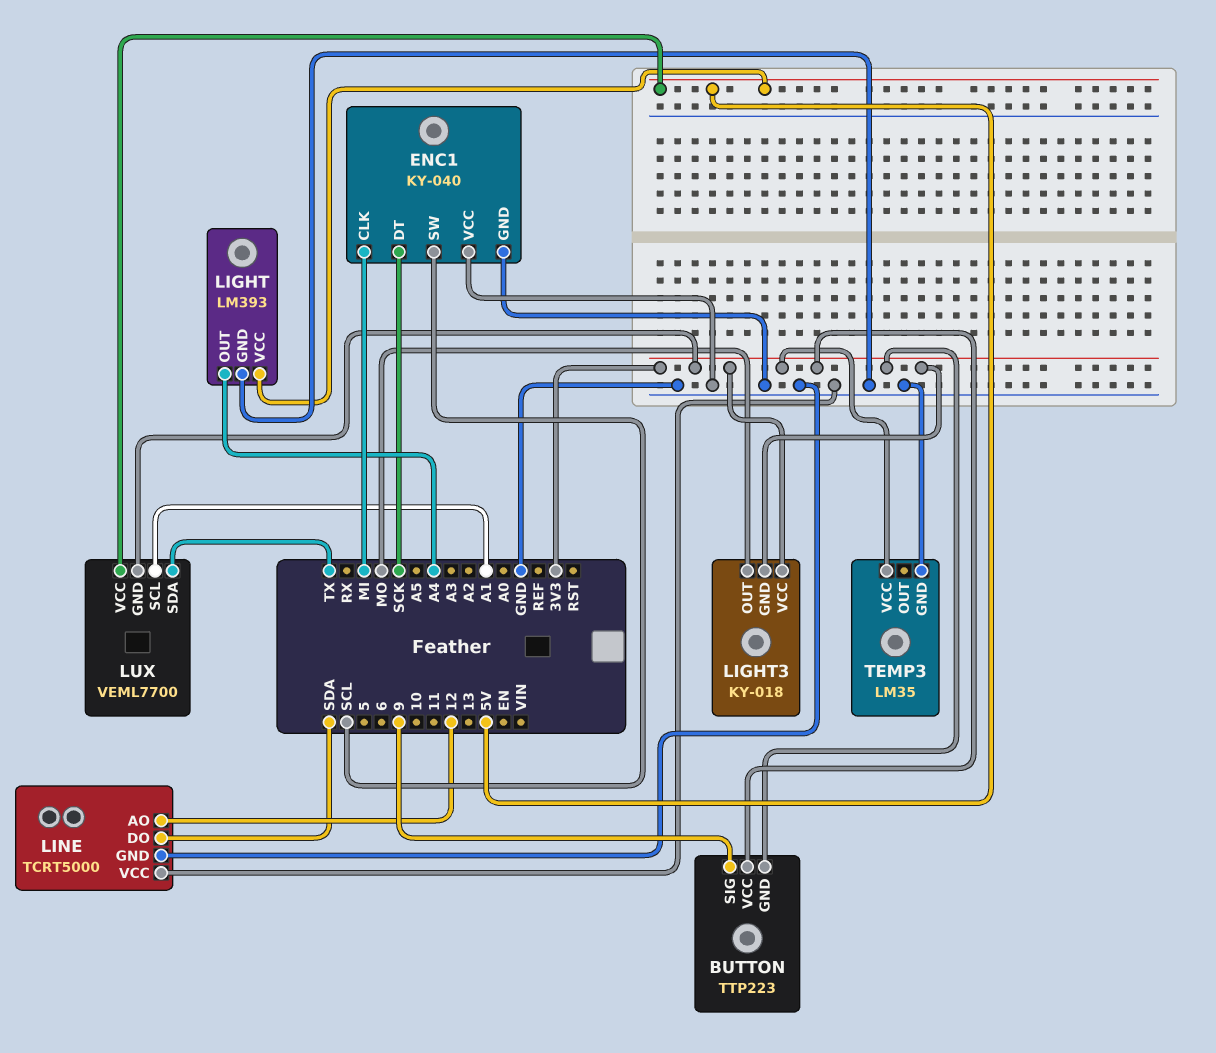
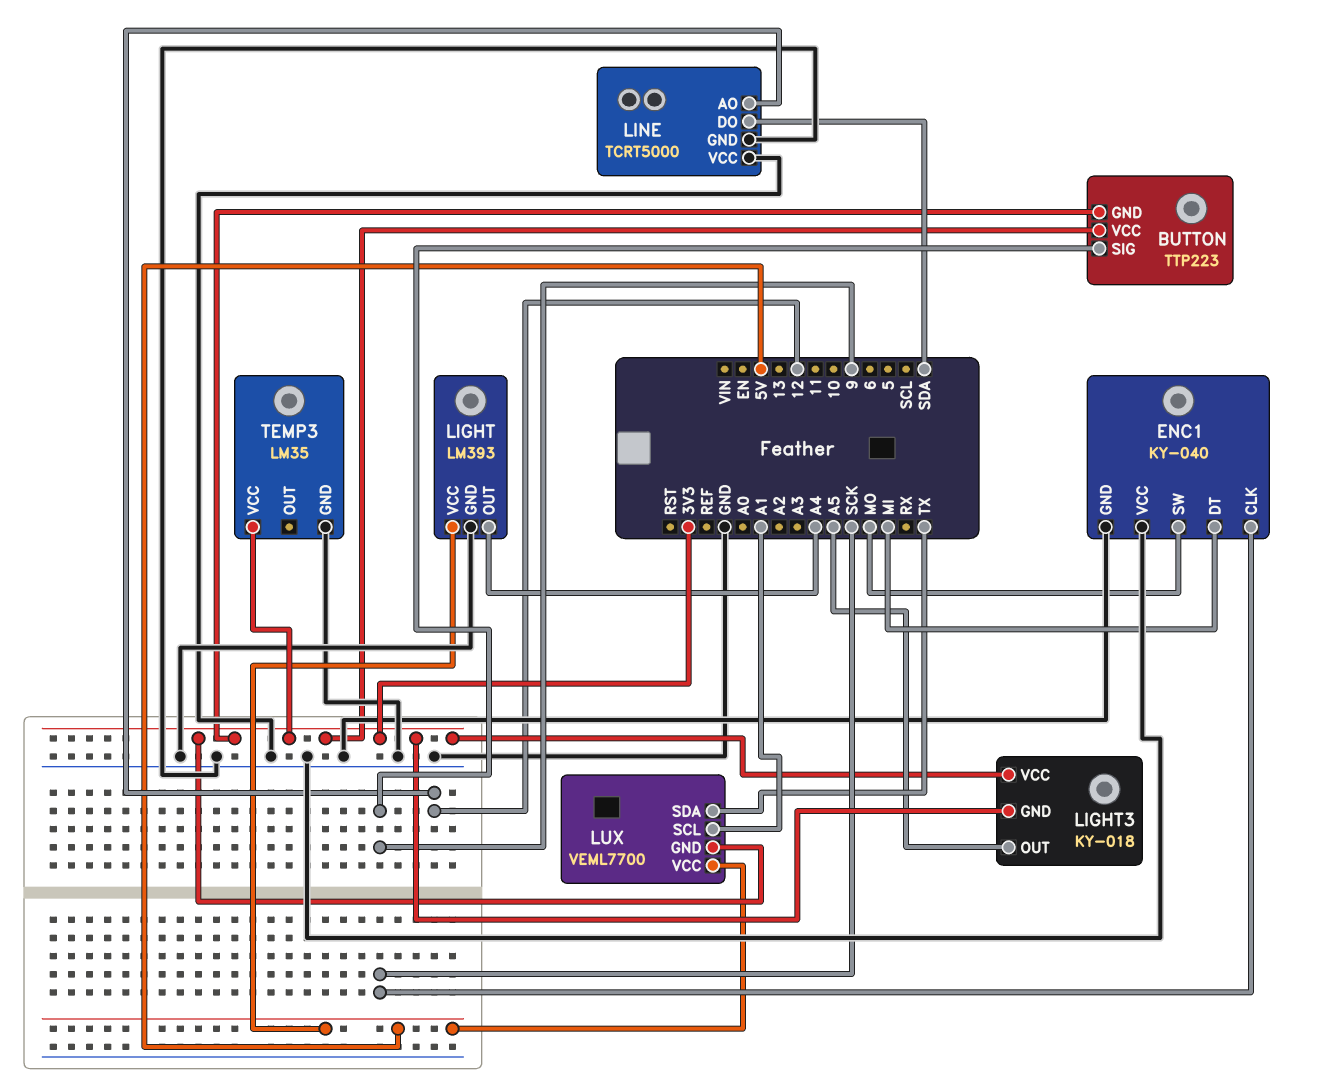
ENC1 pin CLK: MI -> SCK
ENC1 pin DT: SCK -> MI
ENC1 pin SW: SCL -> MO
LIGHT3 pin OUT: MO -> A5

